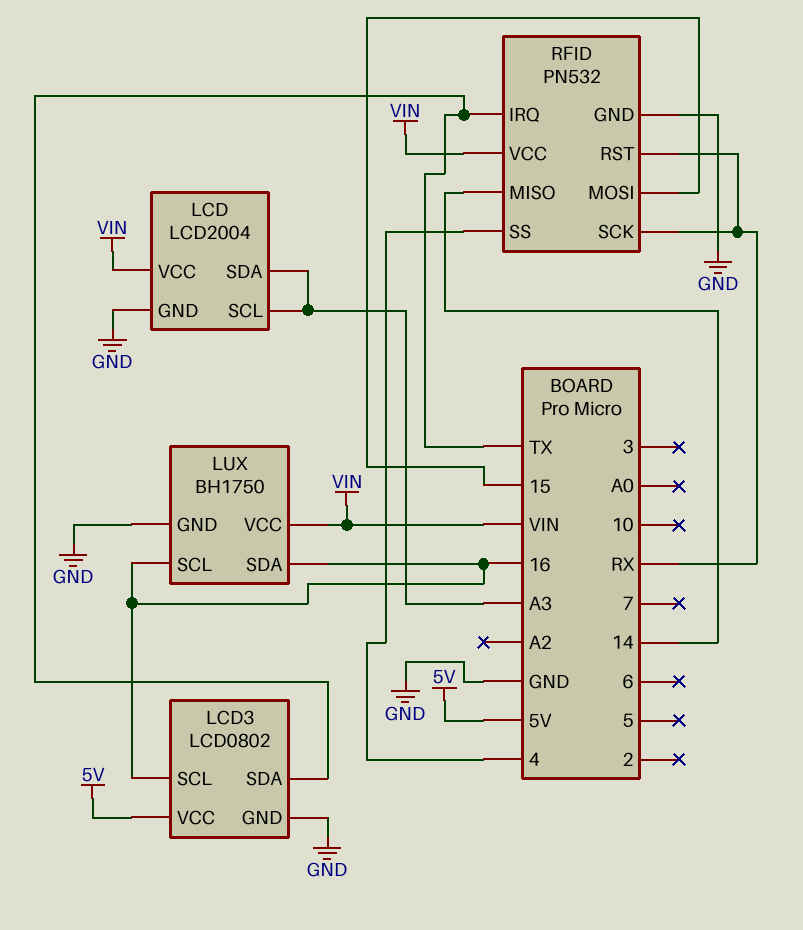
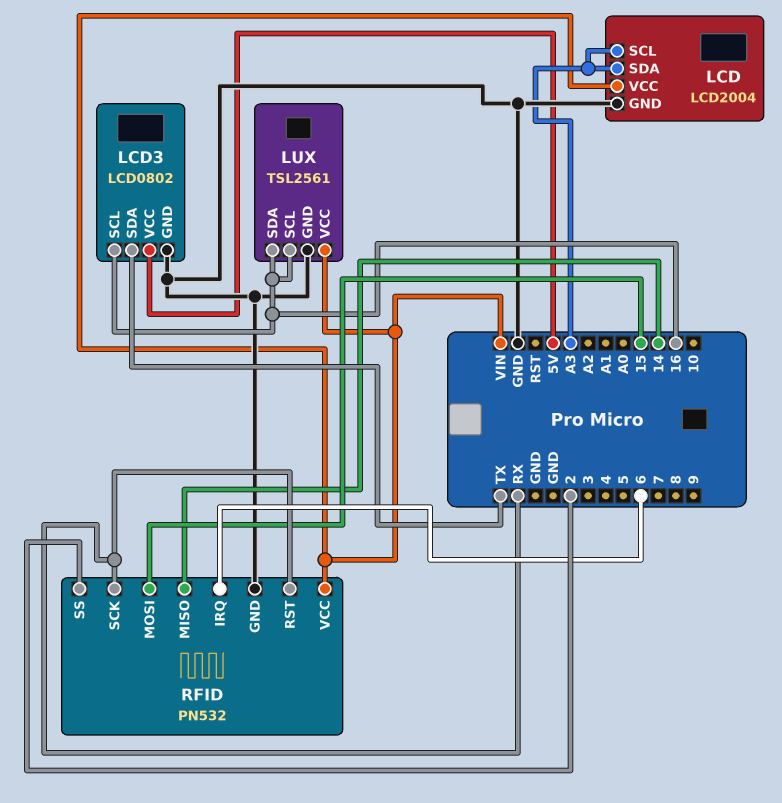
LUX: BH1750 -> TSL2561
RFID pin IRQ: TX -> 6
RFID pin SS: 4 -> 2

